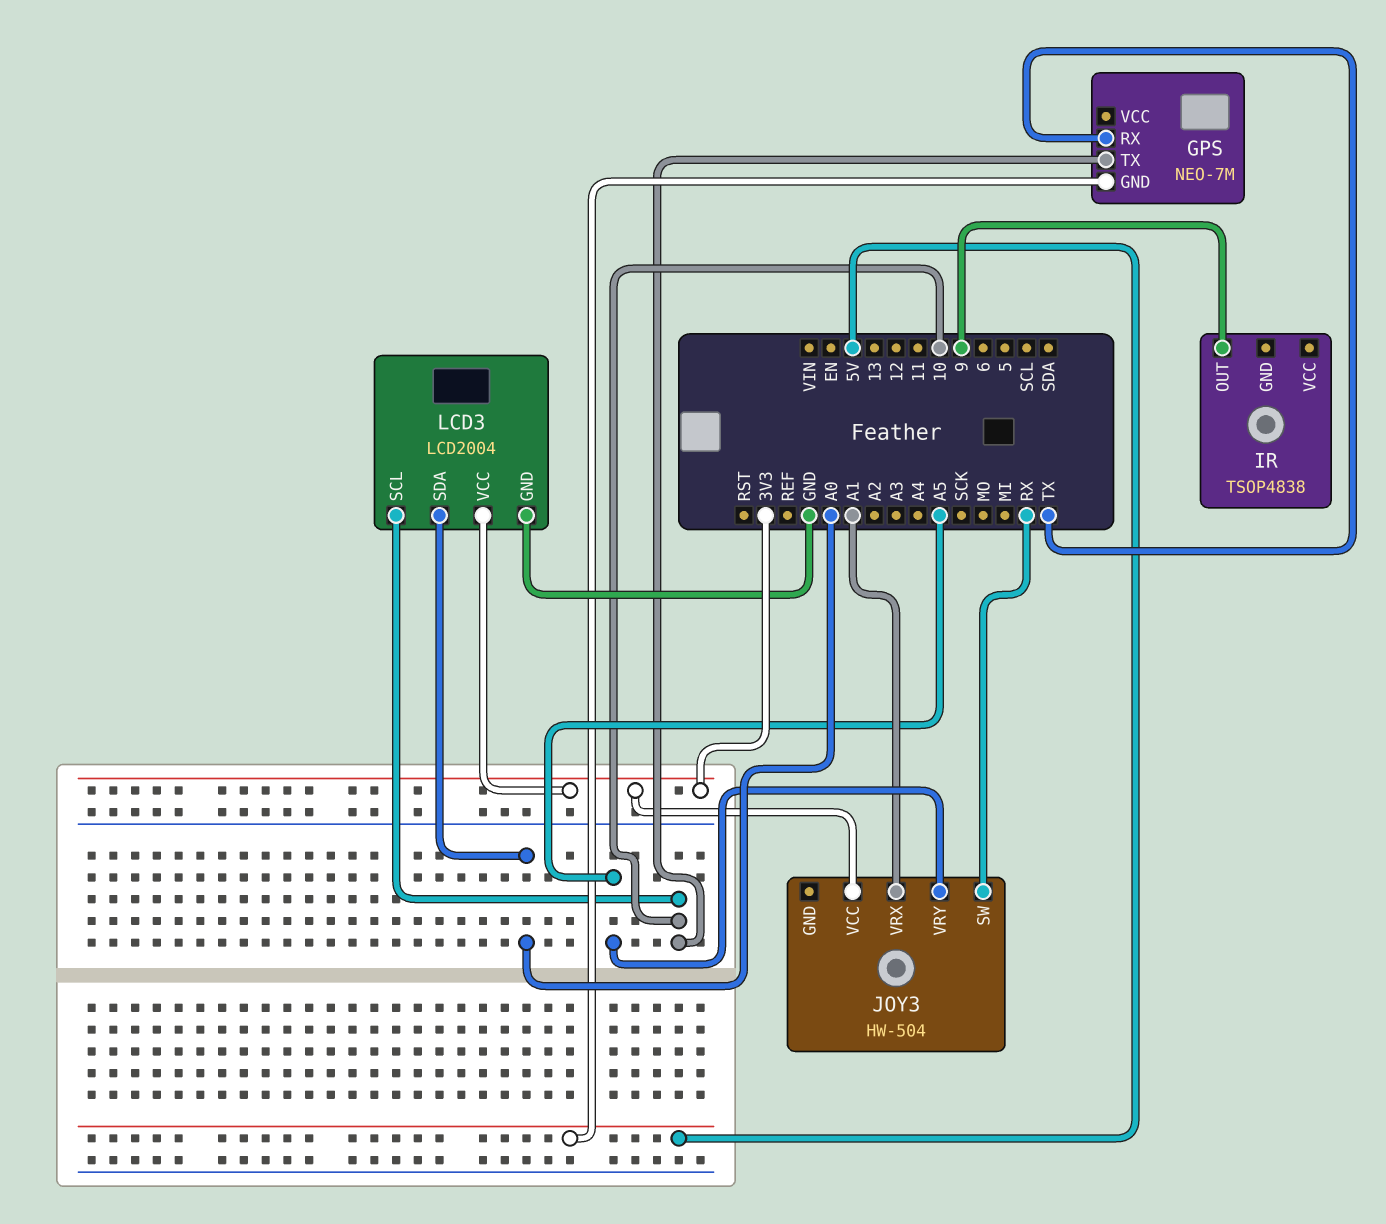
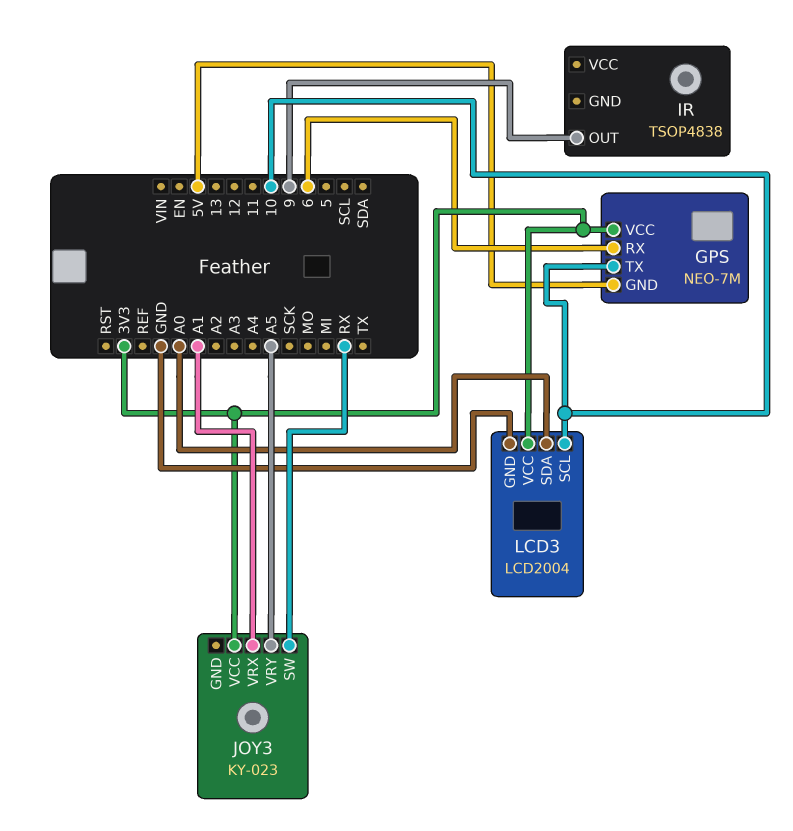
GPS pin RX: TX -> 6
GPS pin VCC: none -> 3V3
JOY3: HW-504 -> KY-023

